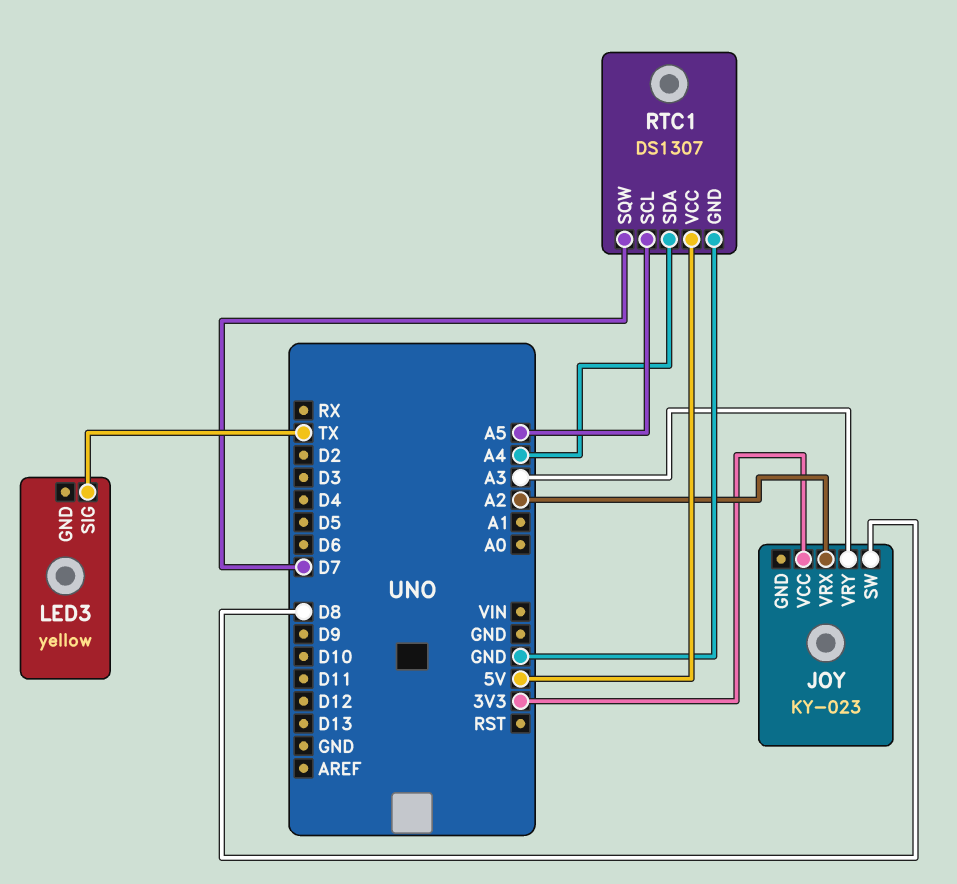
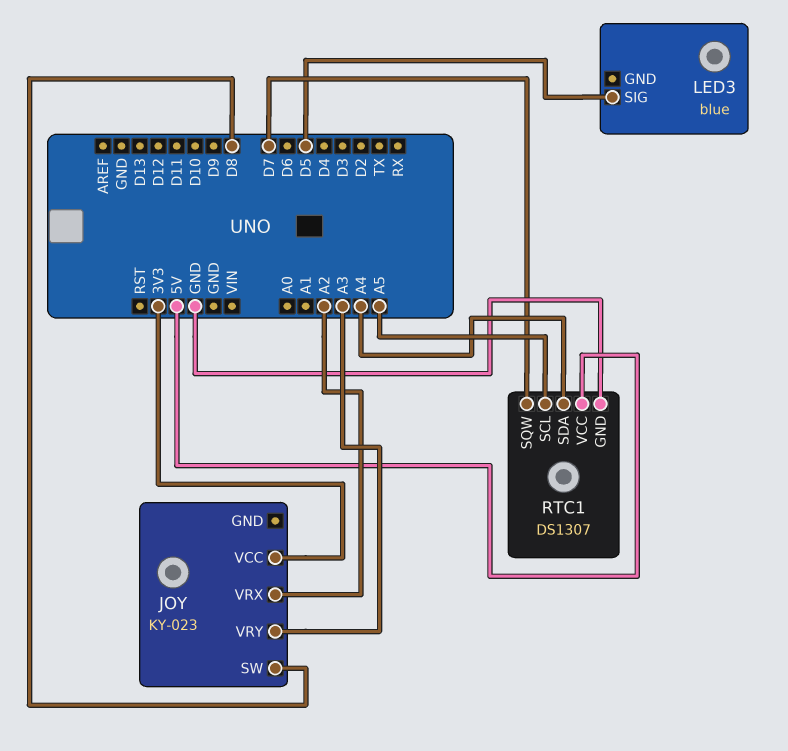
LED3: yellow -> blue
LED3 pin SIG: TX -> D5

